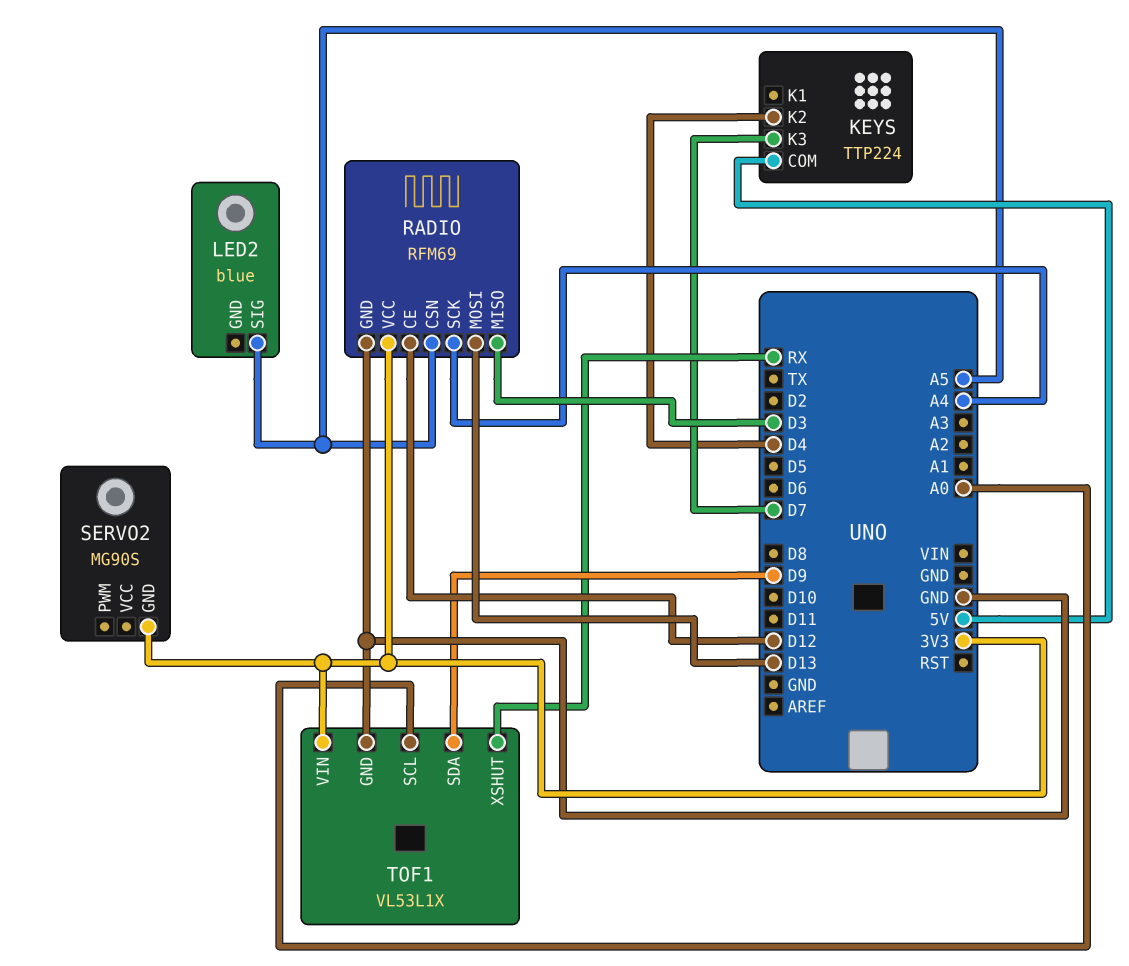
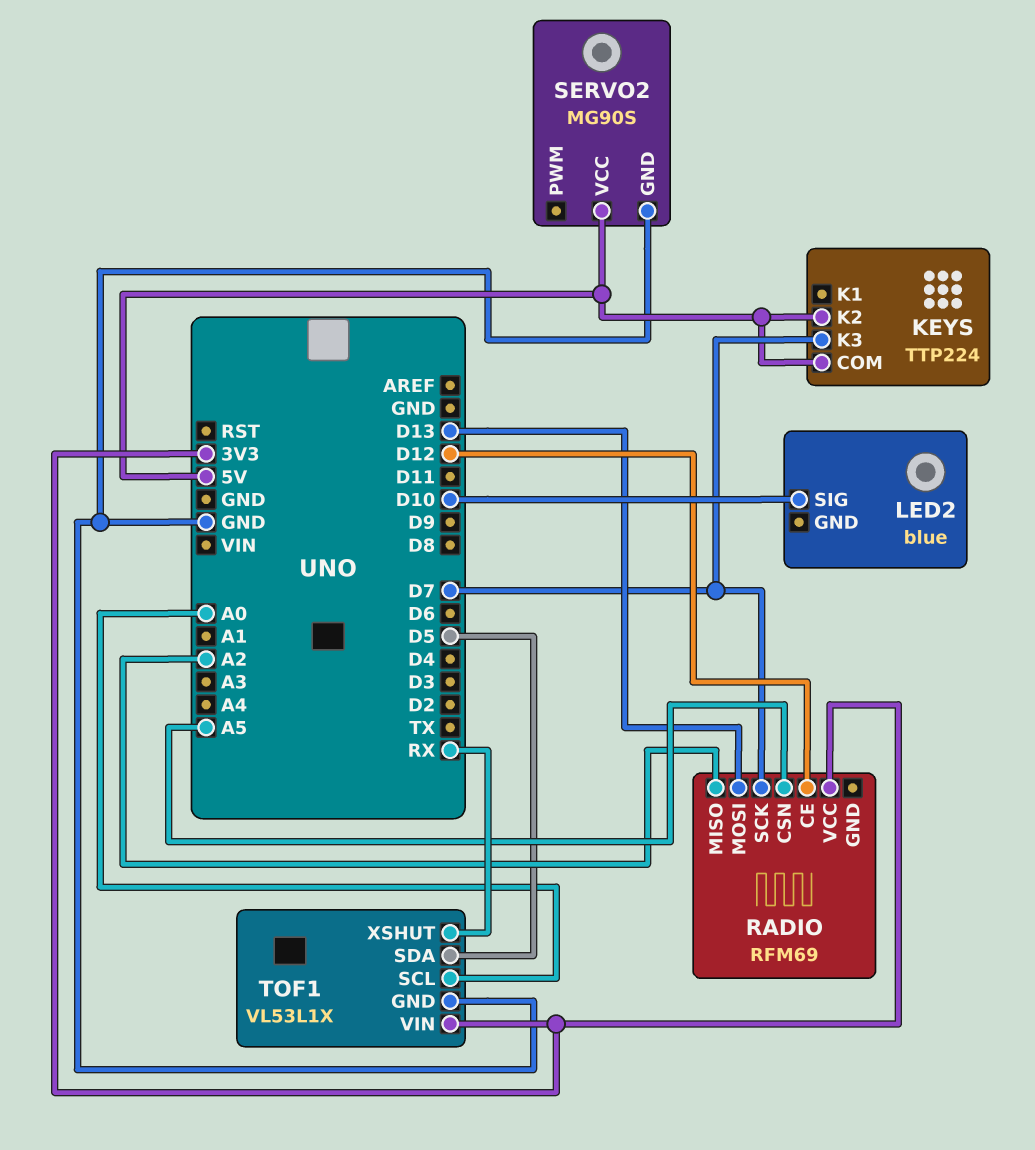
KEYS pin K2: D4 -> 5V
LED2 pin SIG: A5 -> D10
RADIO pin GND: GND -> none
RADIO pin MISO: D3 -> A2
RADIO pin SCK: A4 -> D7
SERVO2 pin GND: 3V3 -> GND
SERVO2 pin VCC: none -> 5V
TOF1 pin SDA: D9 -> D5

